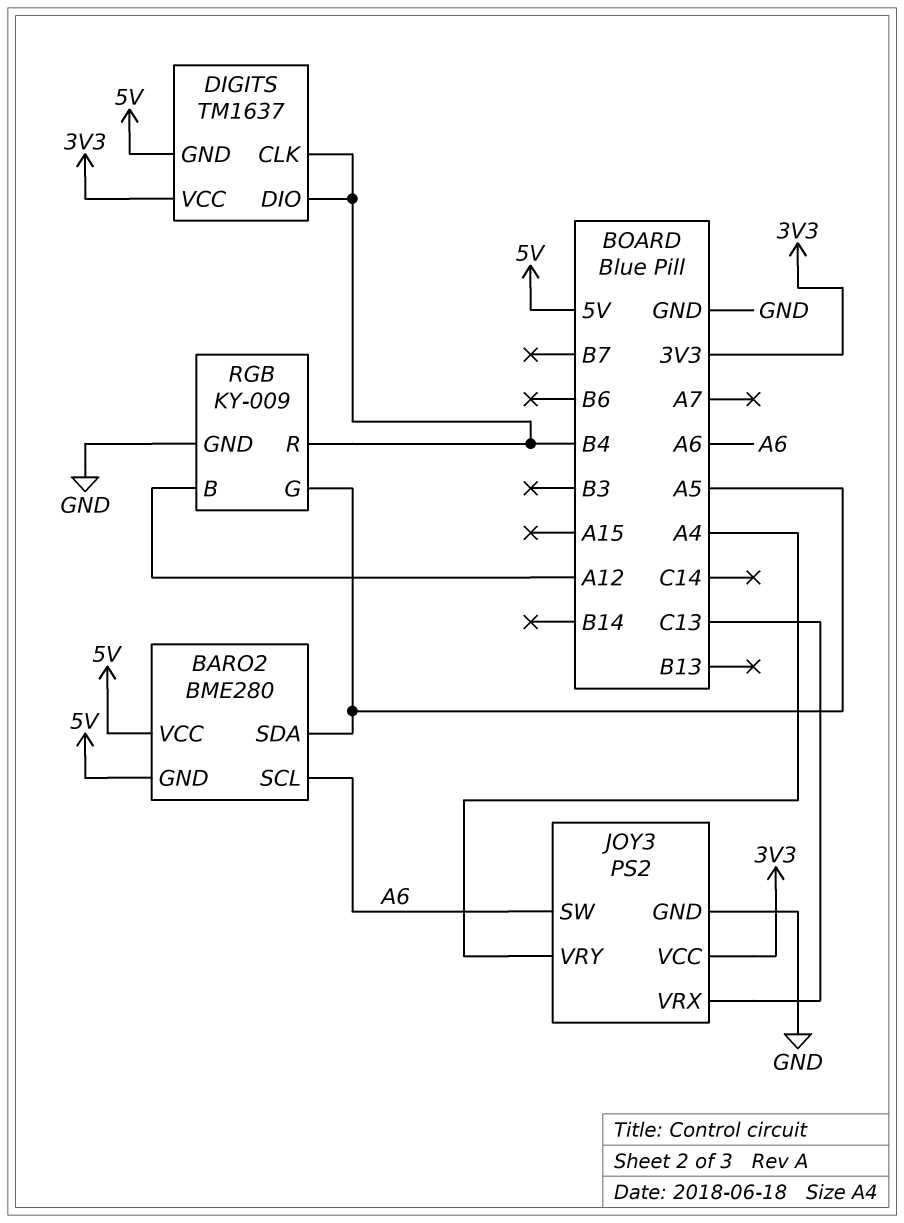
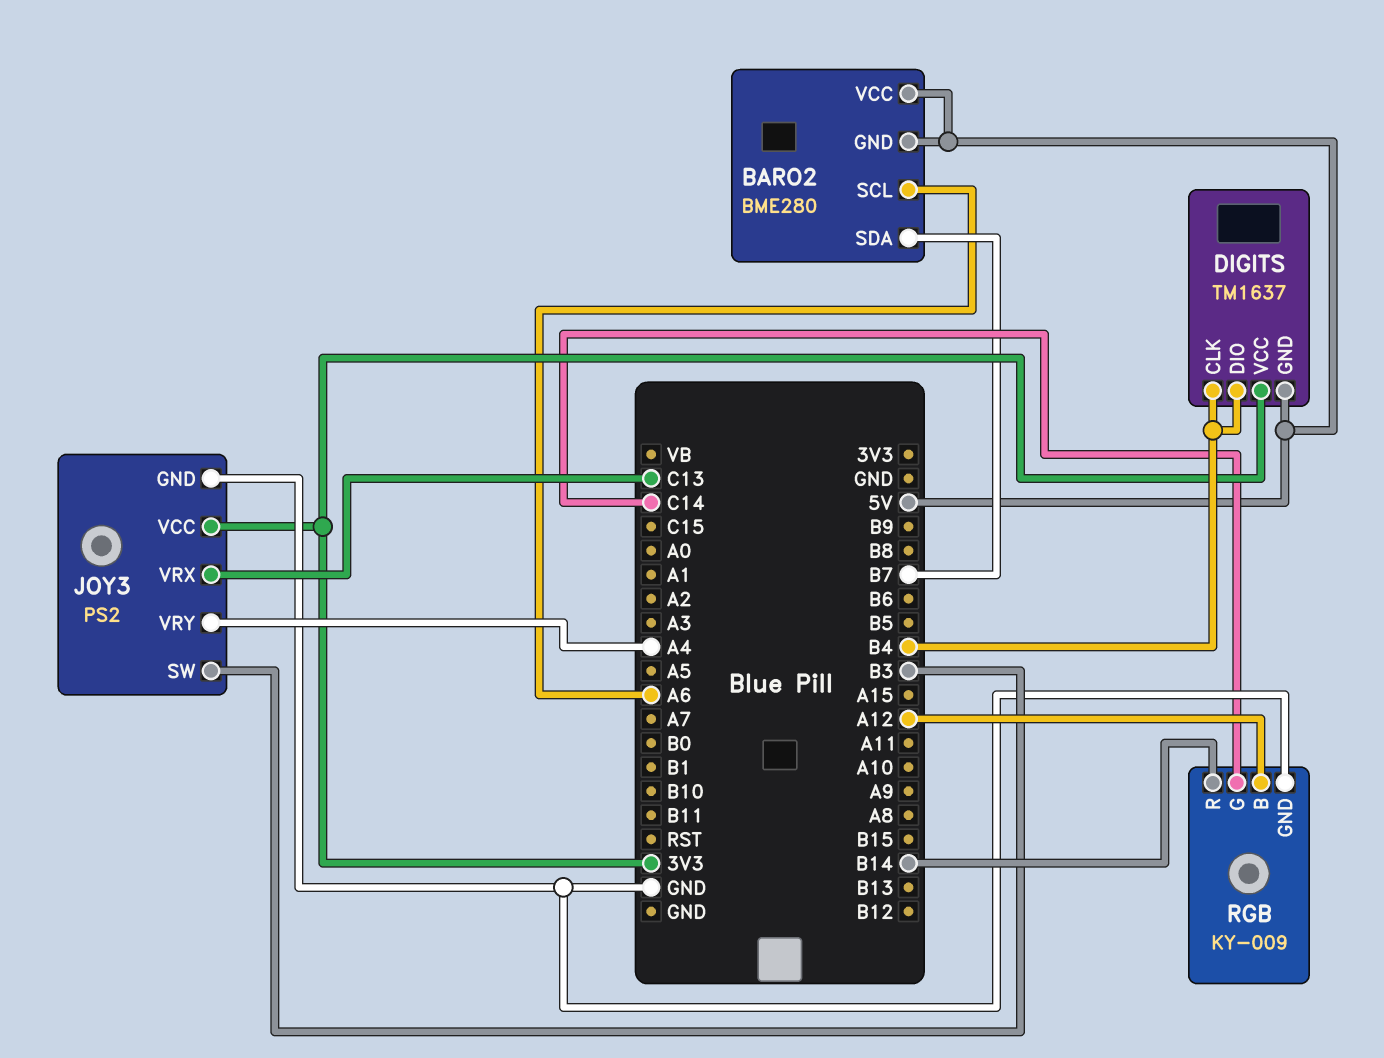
BARO2 pin SDA: A5 -> B7
JOY3 pin SW: A6 -> B3
RGB pin G: A5 -> C14
RGB pin R: B4 -> B14

